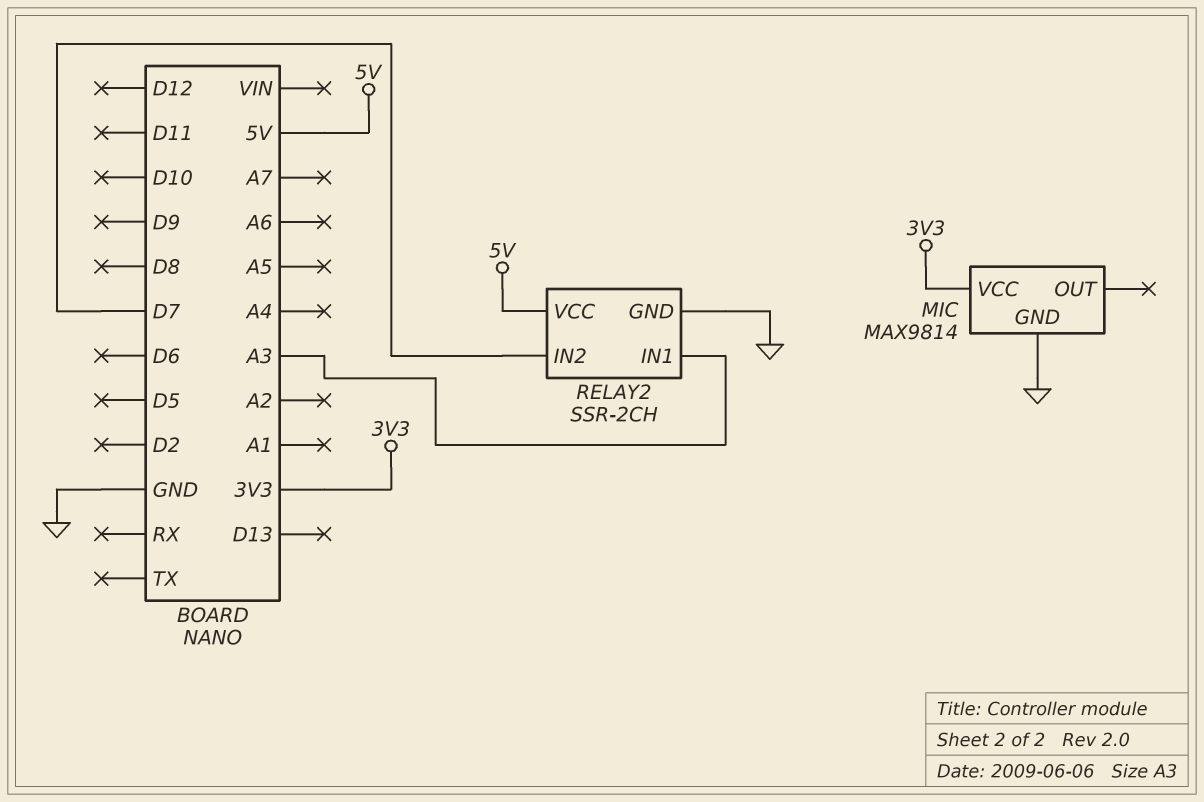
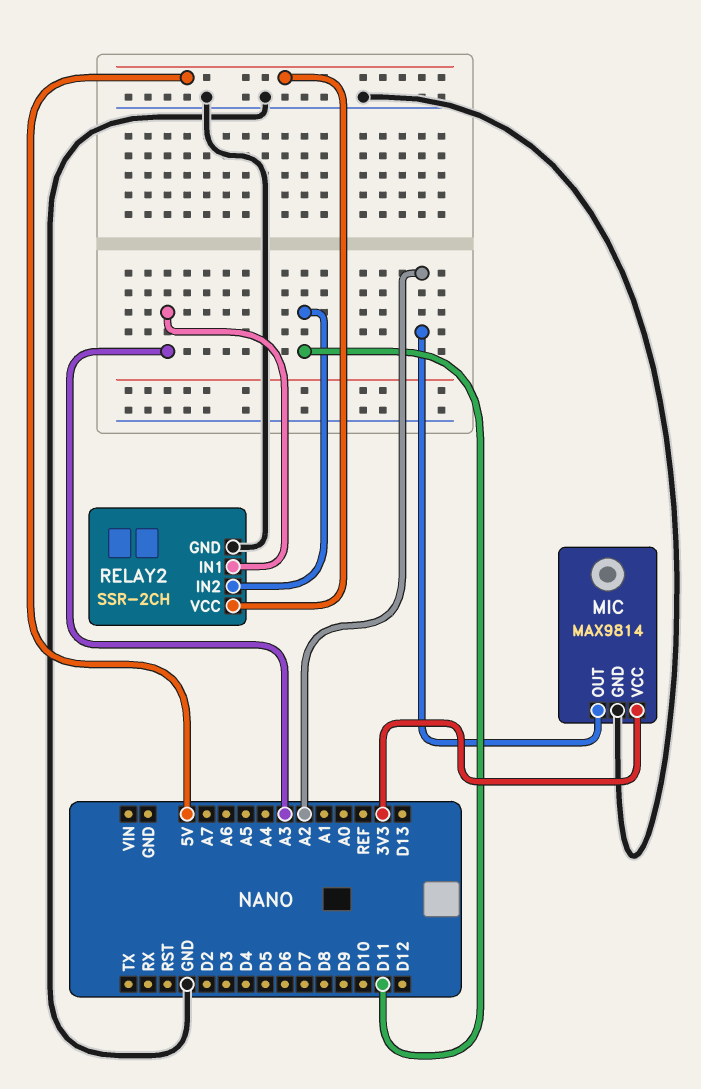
MIC pin OUT: none -> A2
RELAY2 pin IN2: D7 -> D11

